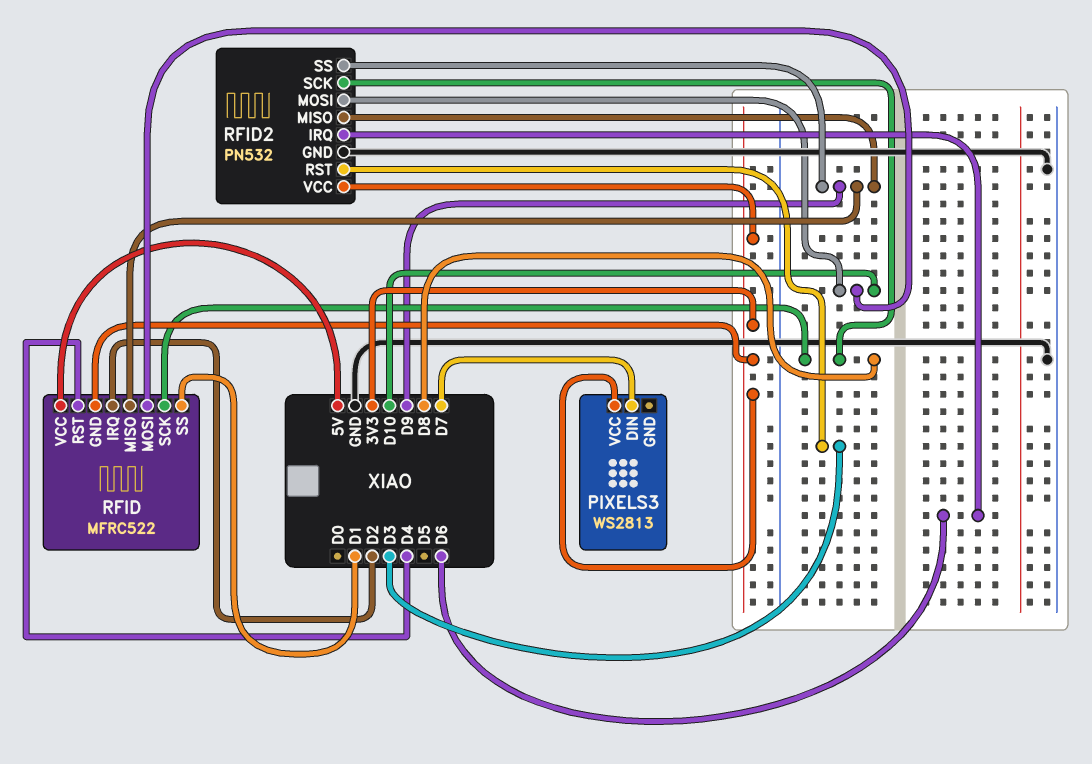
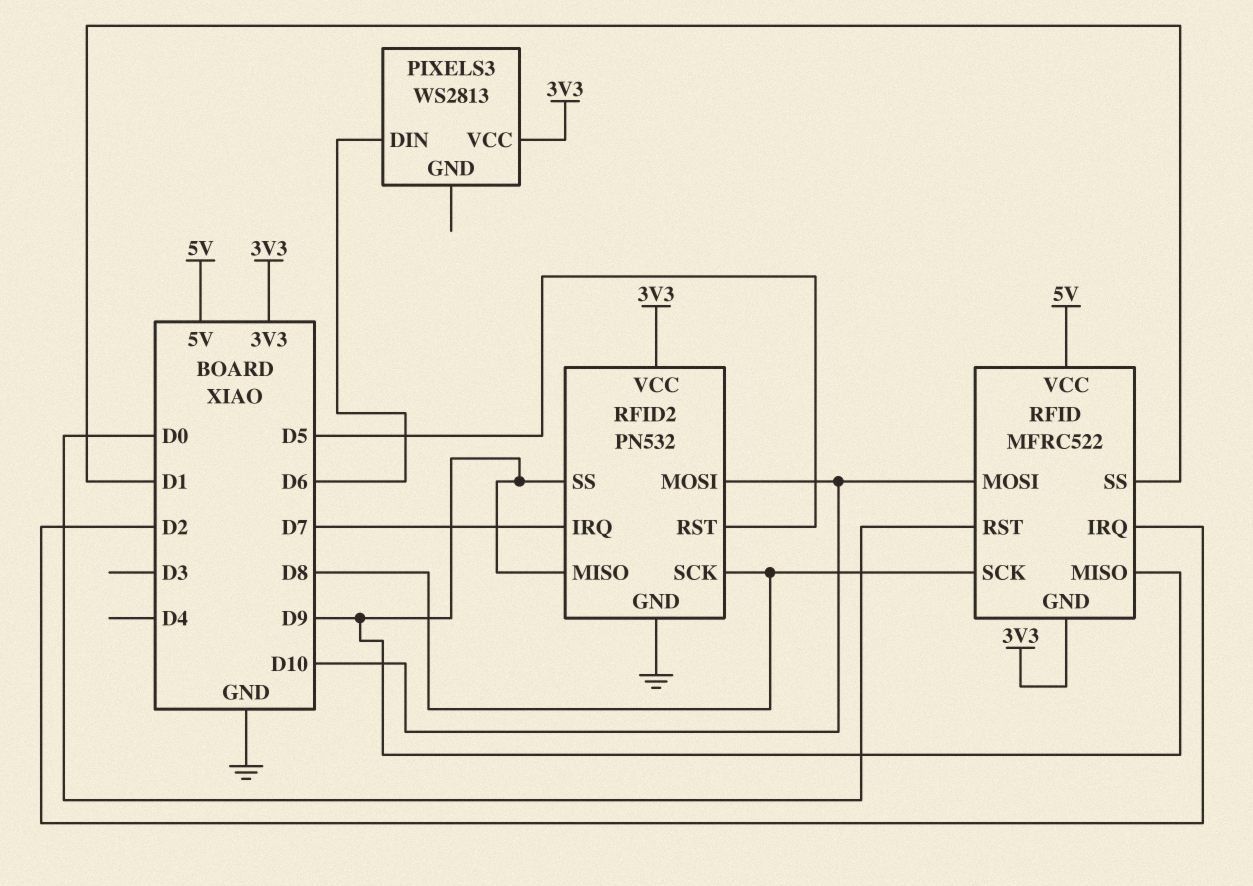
PIXELS3 pin DIN: D7 -> D6
RFID pin RST: D4 -> D0
RFID2 pin IRQ: D6 -> D7
RFID2 pin RST: D3 -> D5

